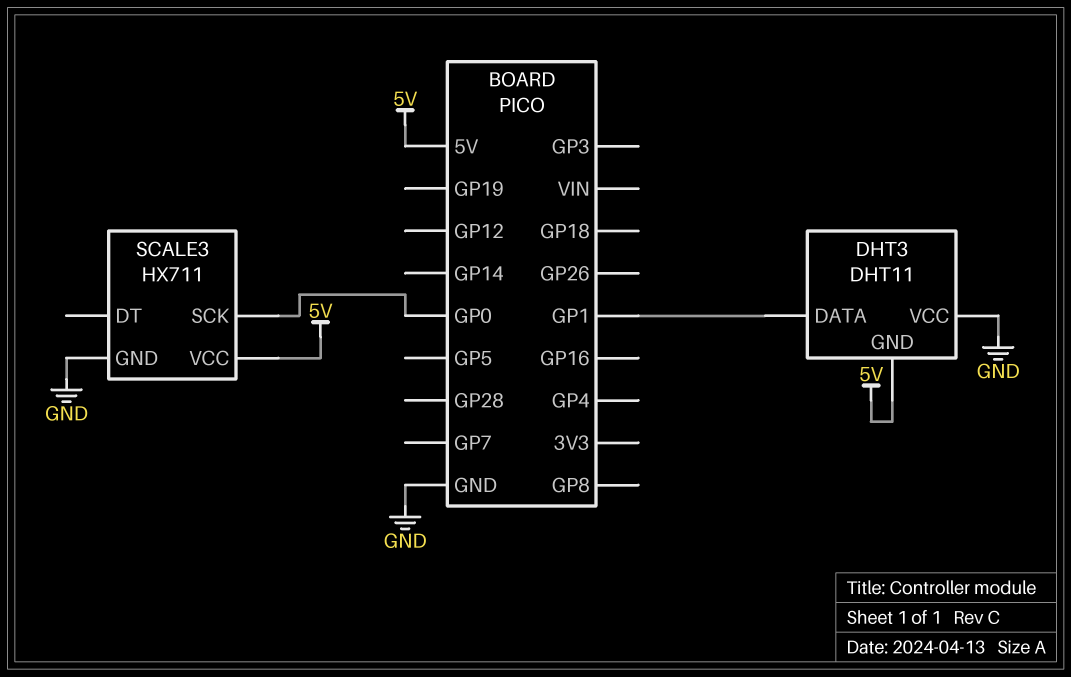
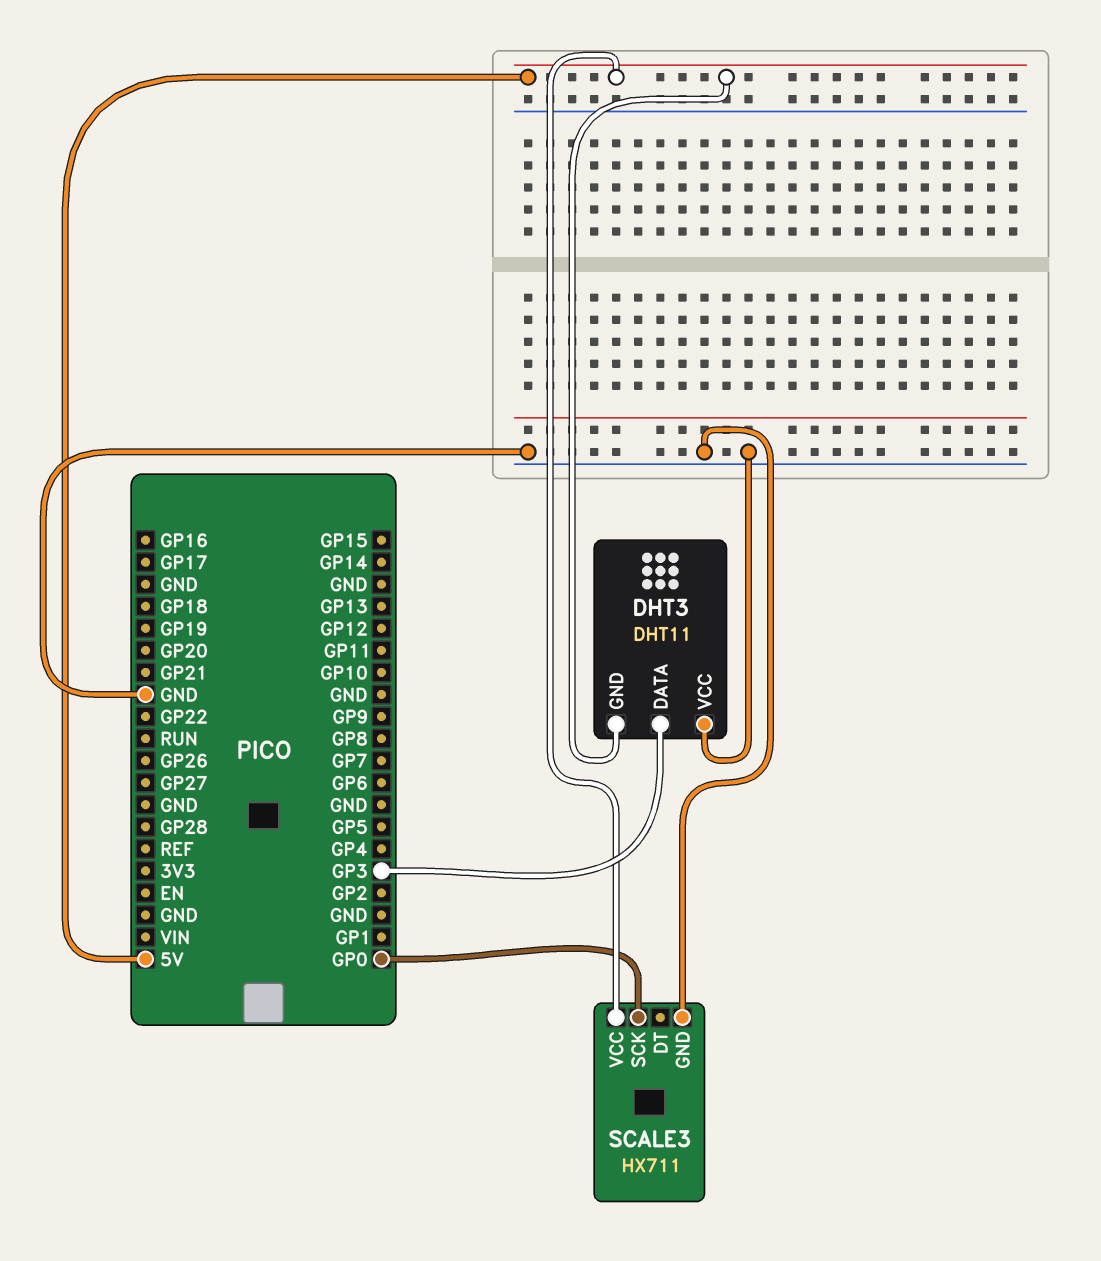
DHT3 pin DATA: GP1 -> GP3

